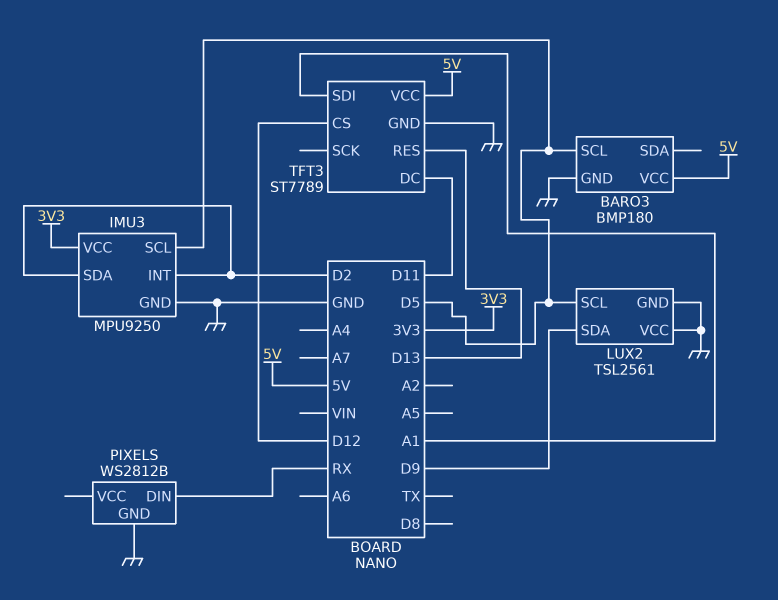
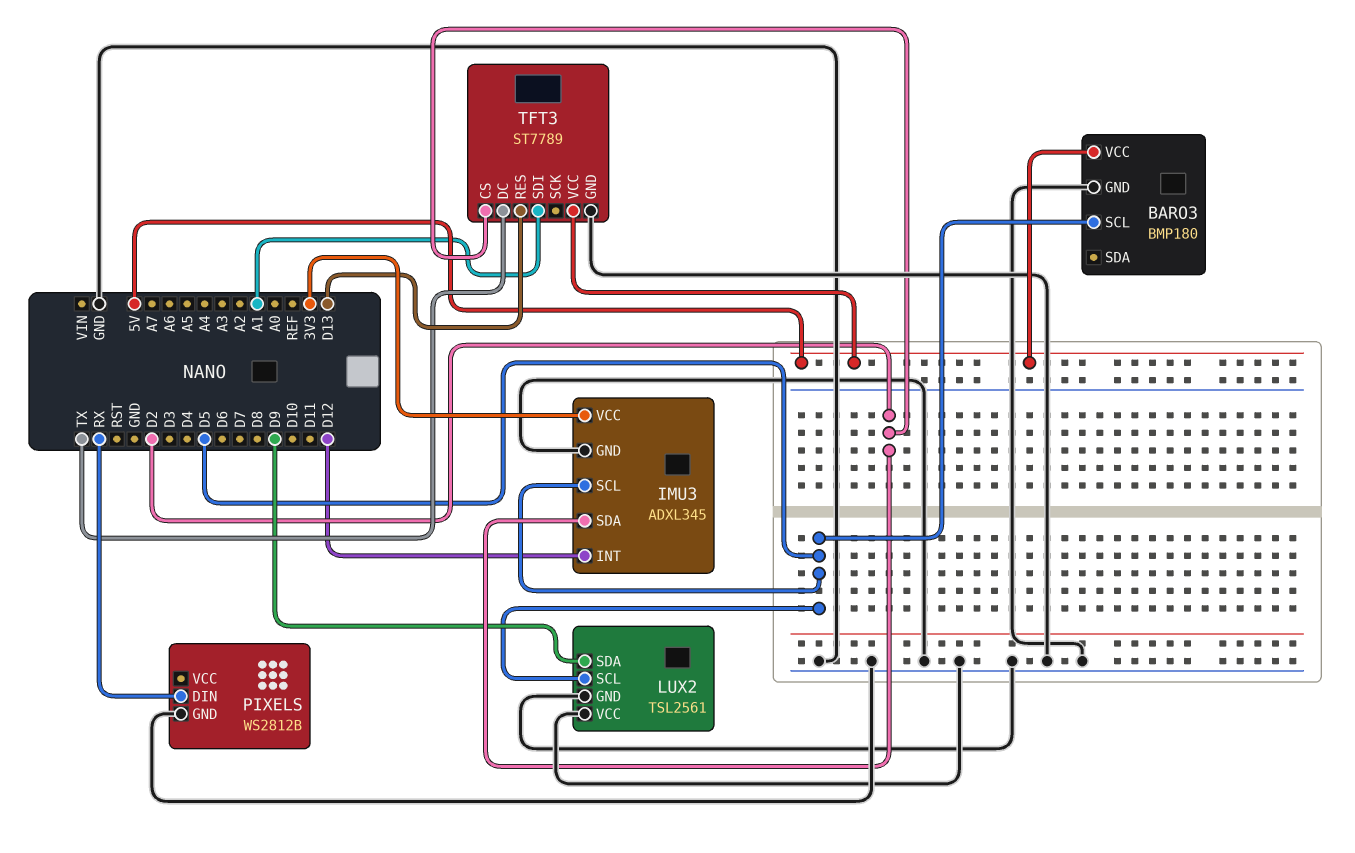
IMU3: MPU9250 -> ADXL345
IMU3 pin INT: D2 -> D12
TFT3 pin CS: D12 -> D2
TFT3 pin DC: D11 -> TX

